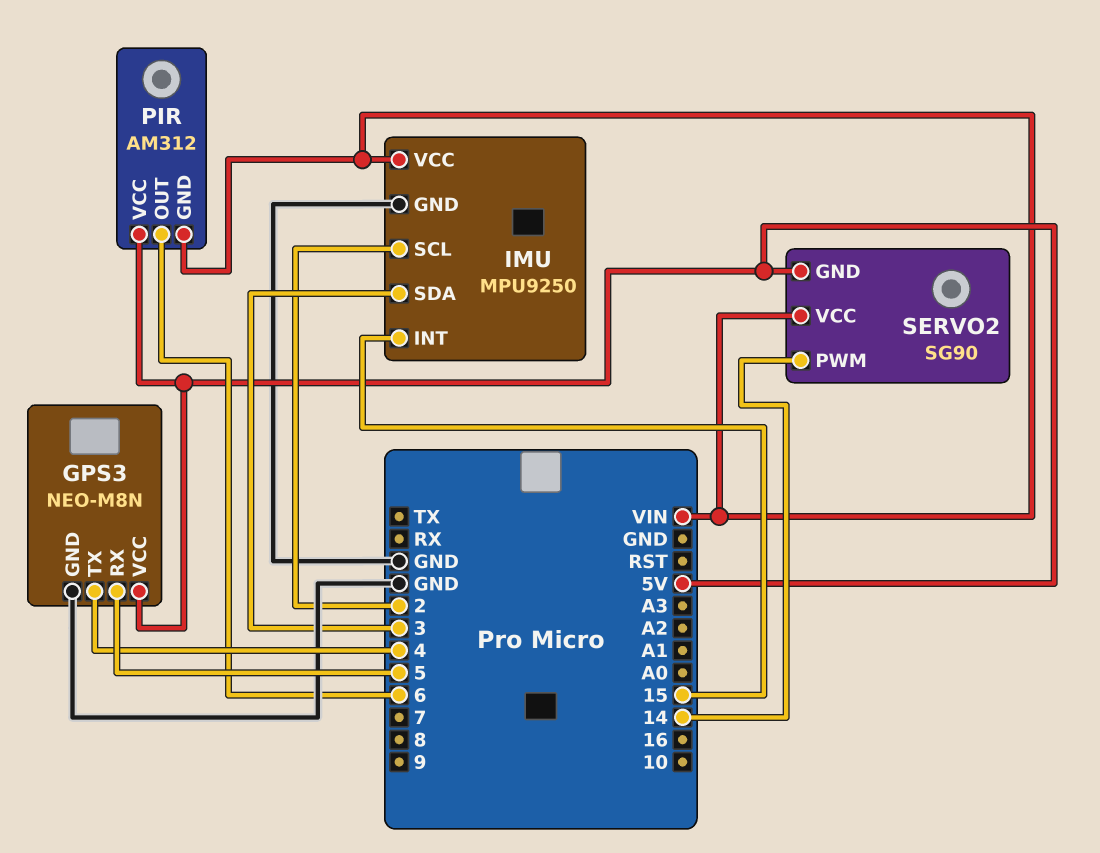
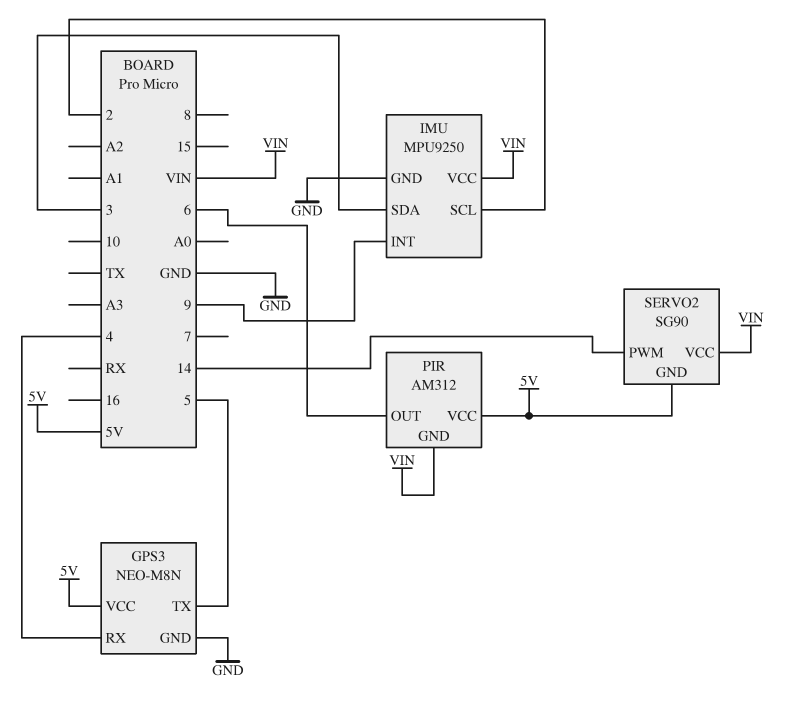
GPS3 pin RX: 5 -> 4
GPS3 pin TX: 4 -> 5
IMU pin INT: 15 -> 9

